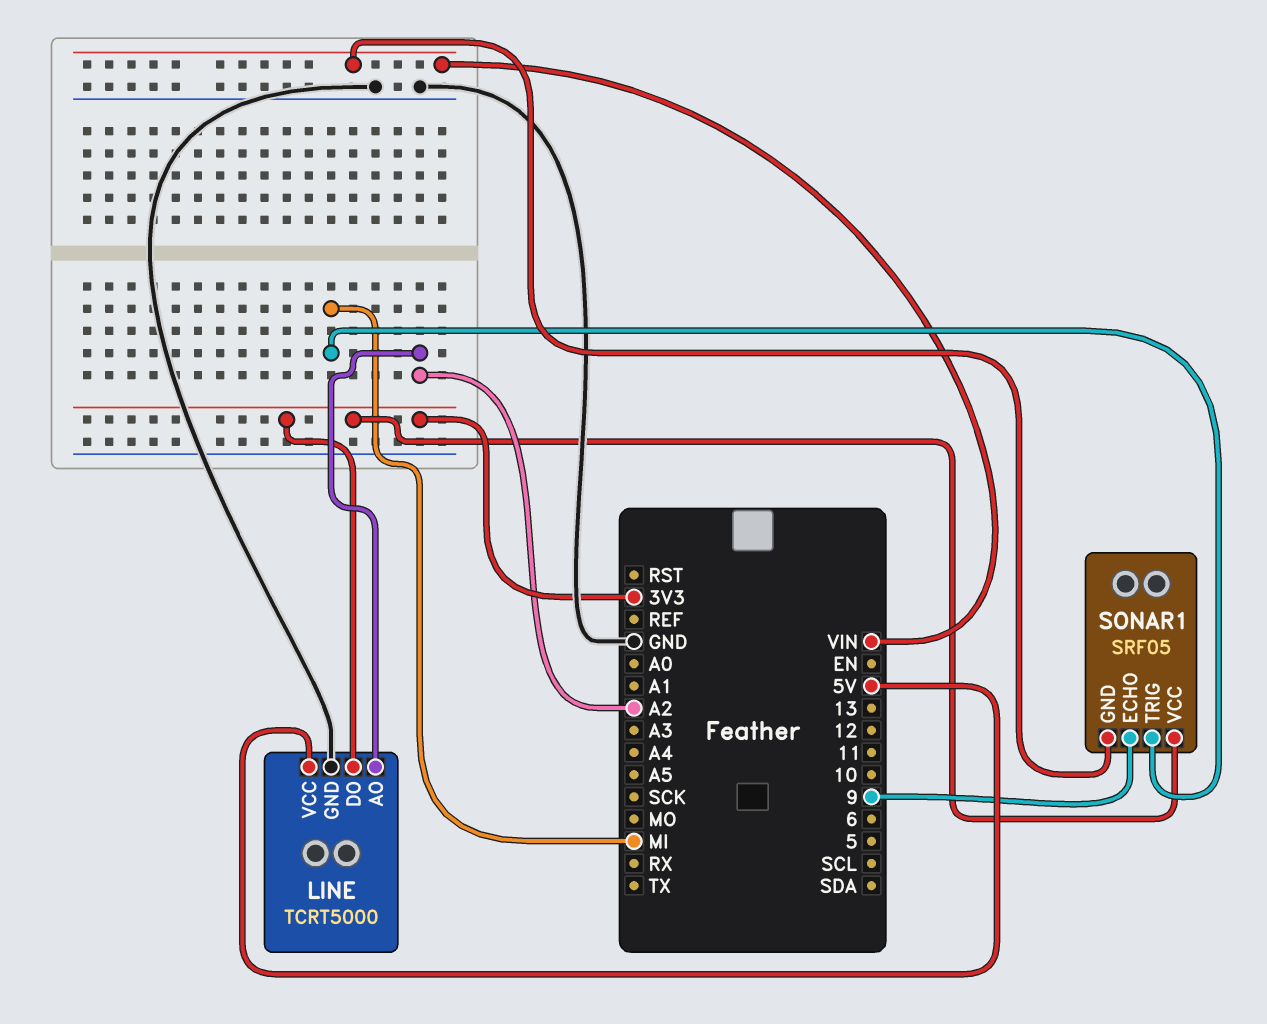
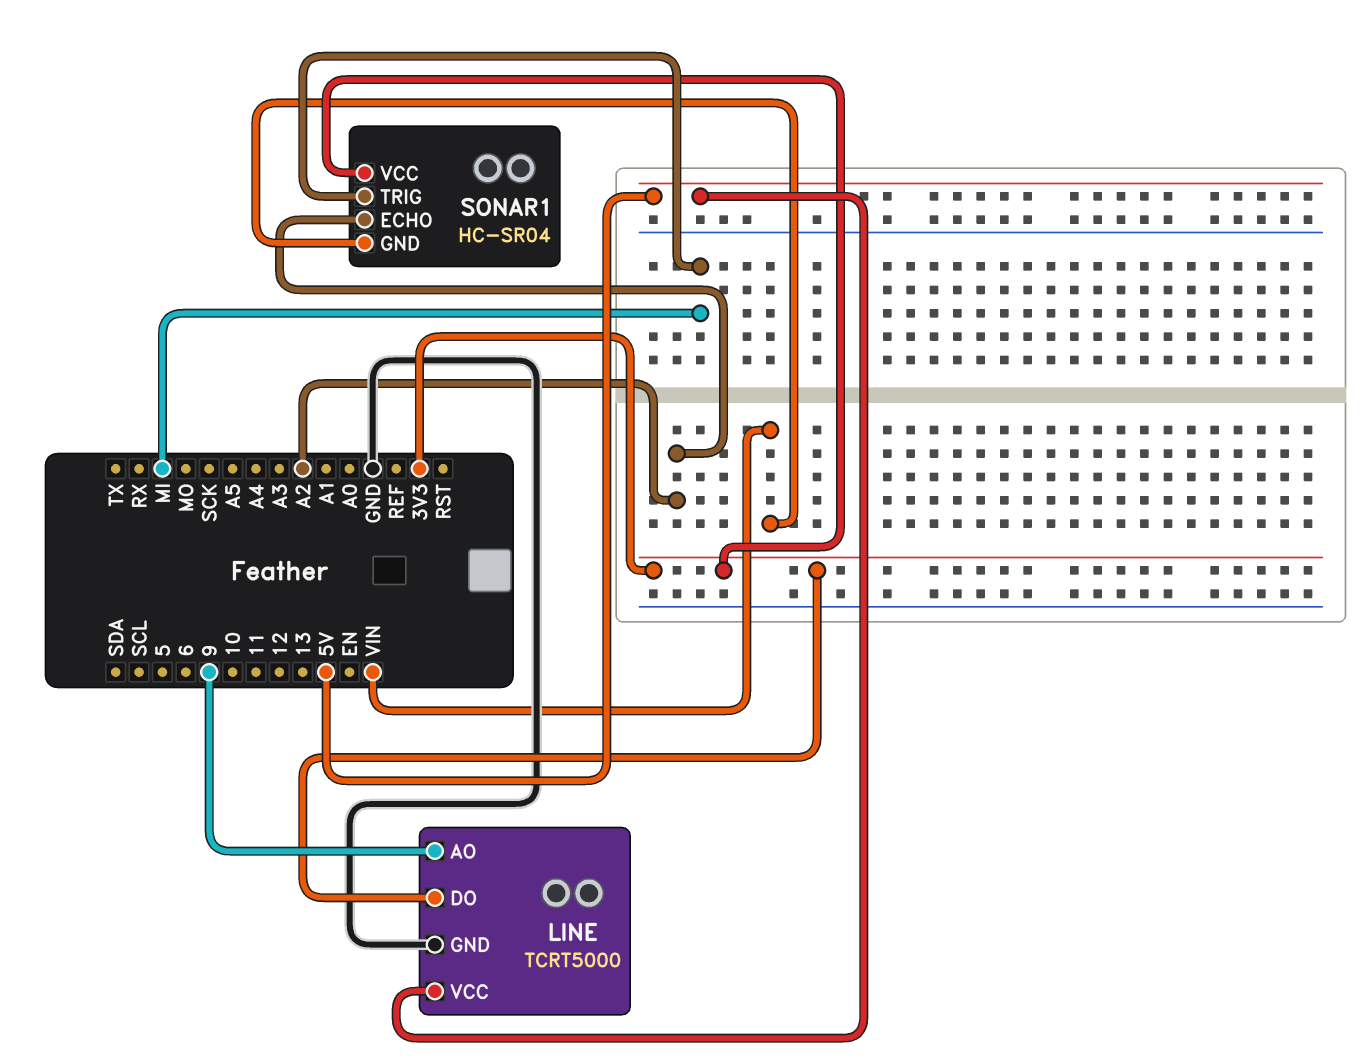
LINE pin AO: A2 -> 9
SONAR1: SRF05 -> HC-SR04
SONAR1 pin ECHO: 9 -> A2

